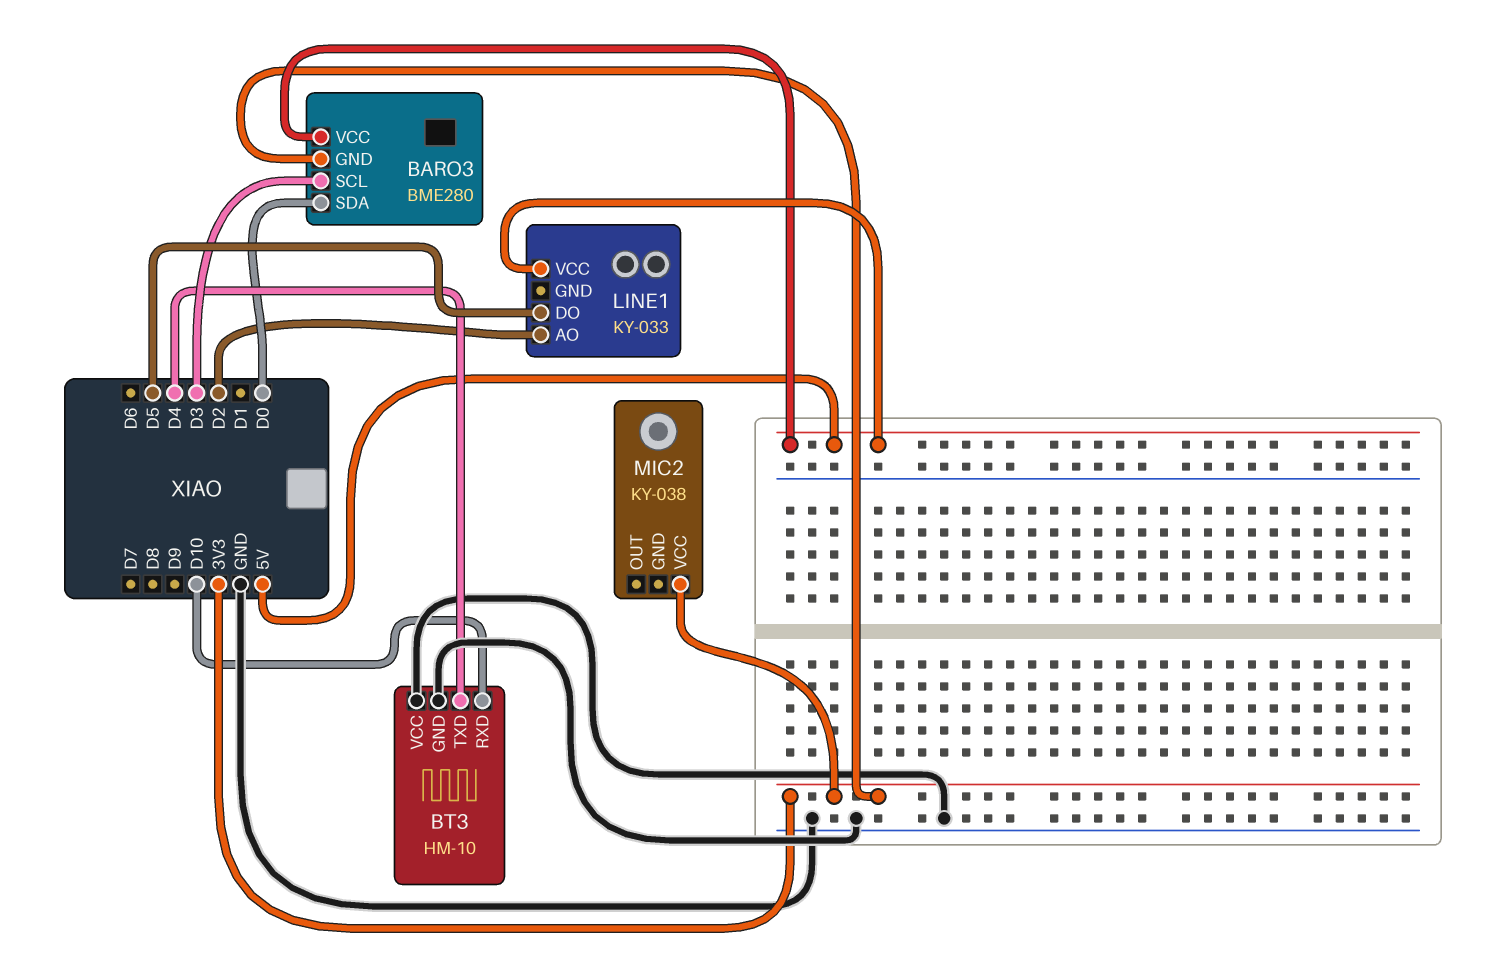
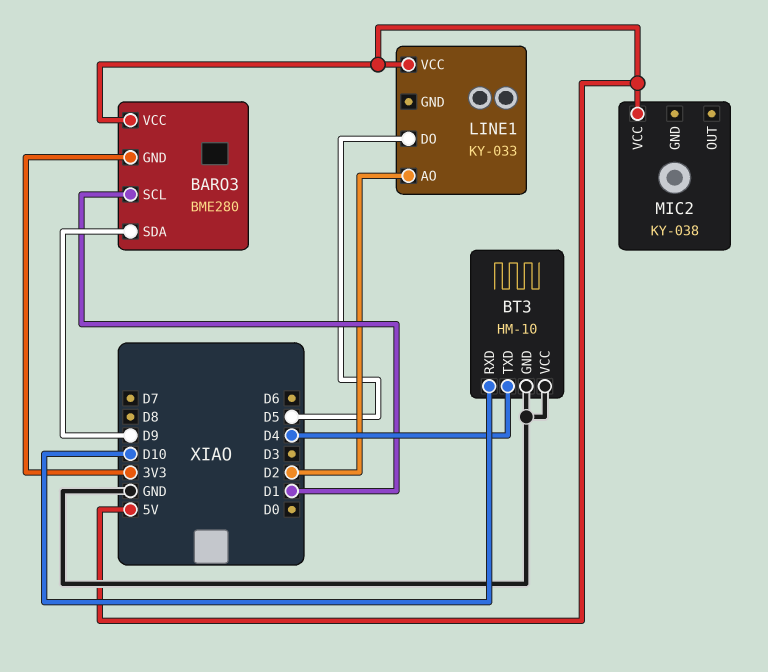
BARO3 pin SCL: D3 -> D1
BARO3 pin SDA: D0 -> D9
MIC2 pin VCC: 3V3 -> 5V

